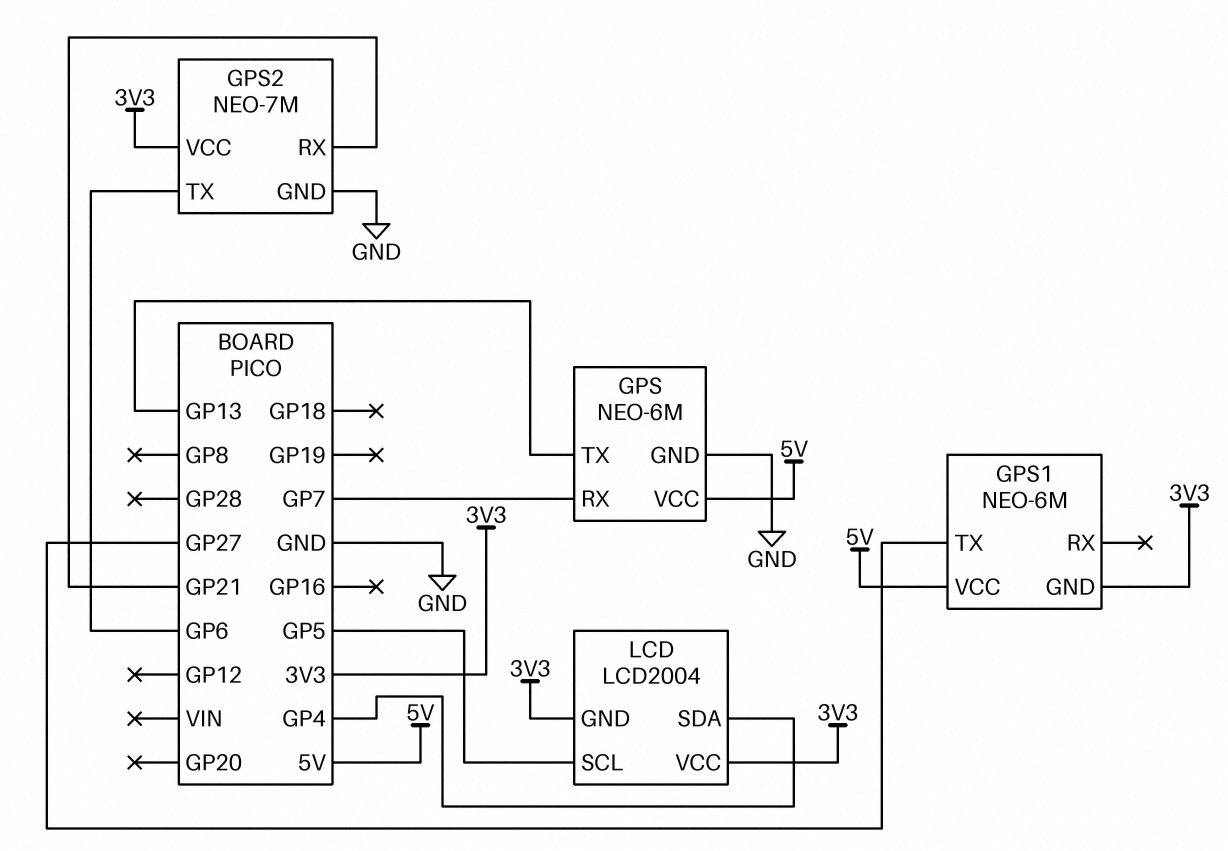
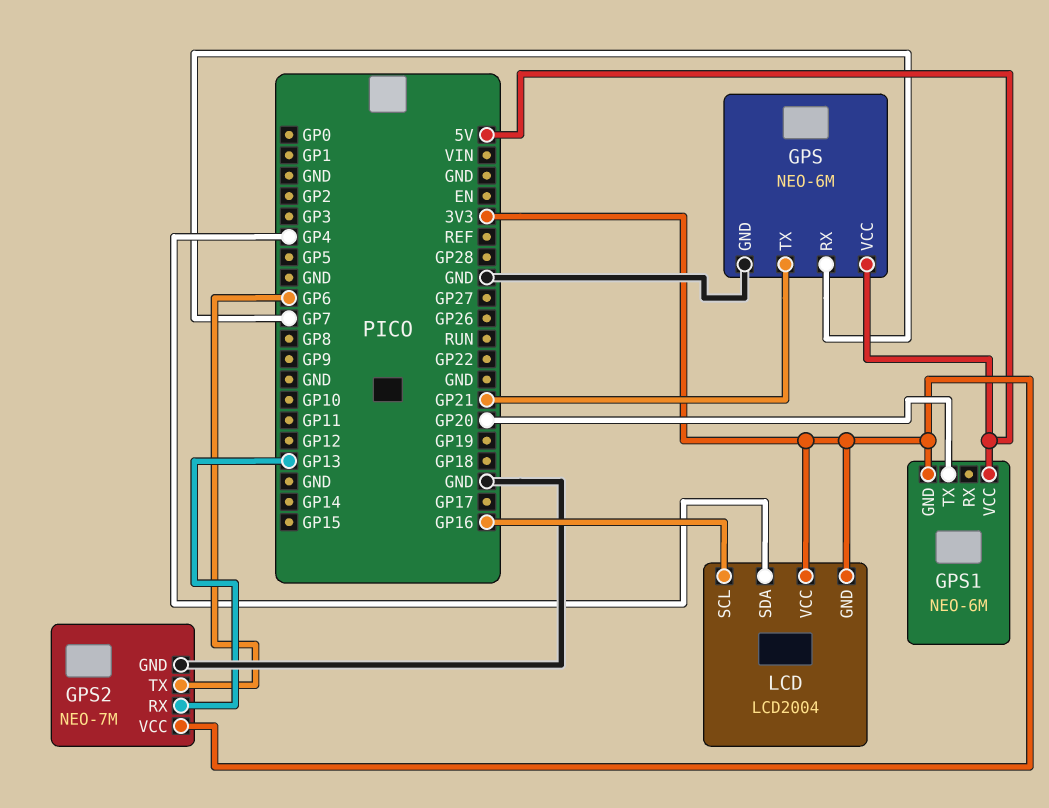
GPS pin TX: GP13 -> GP21
GPS1 pin TX: GP27 -> GP20
GPS2 pin RX: GP21 -> GP13
LCD pin SCL: GP5 -> GP16

